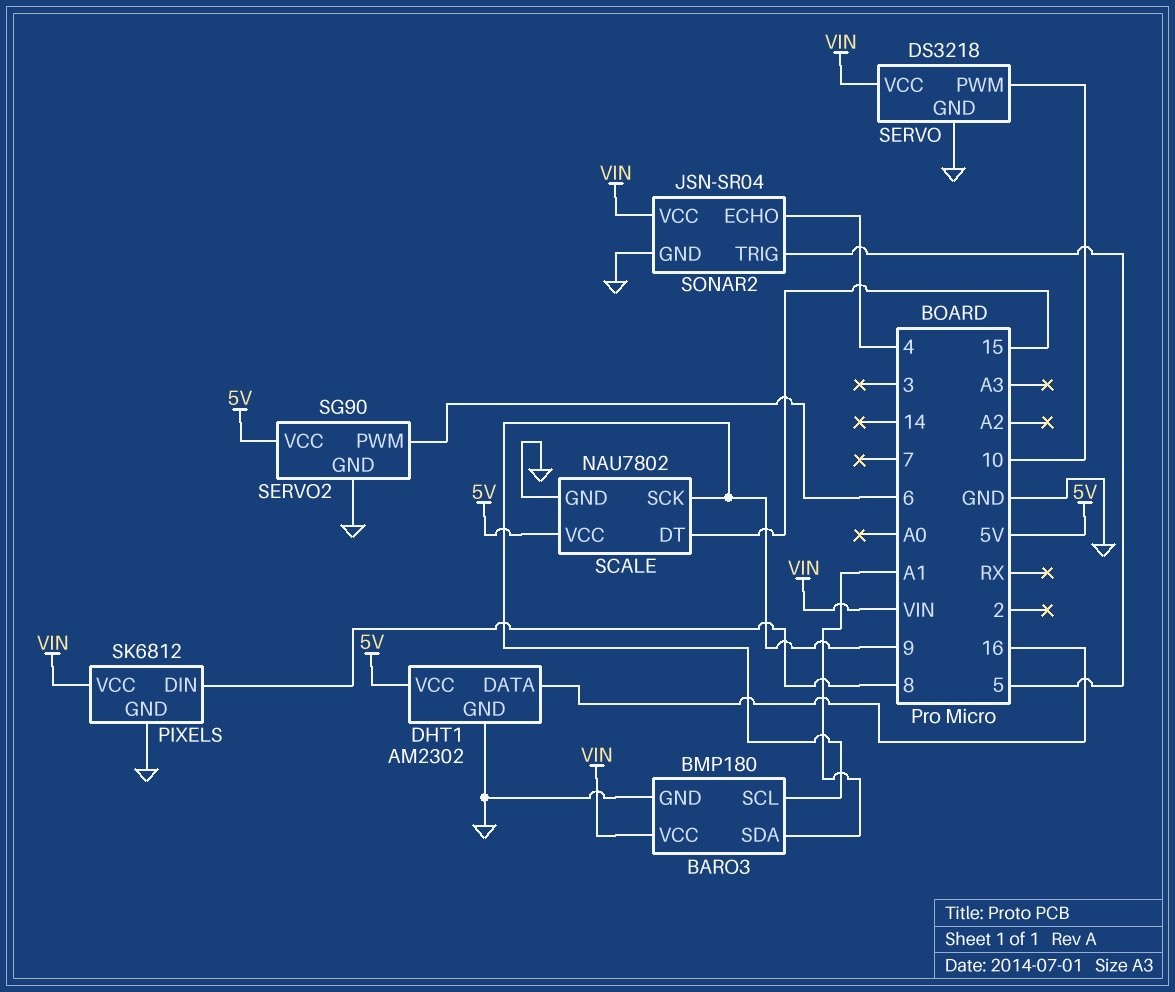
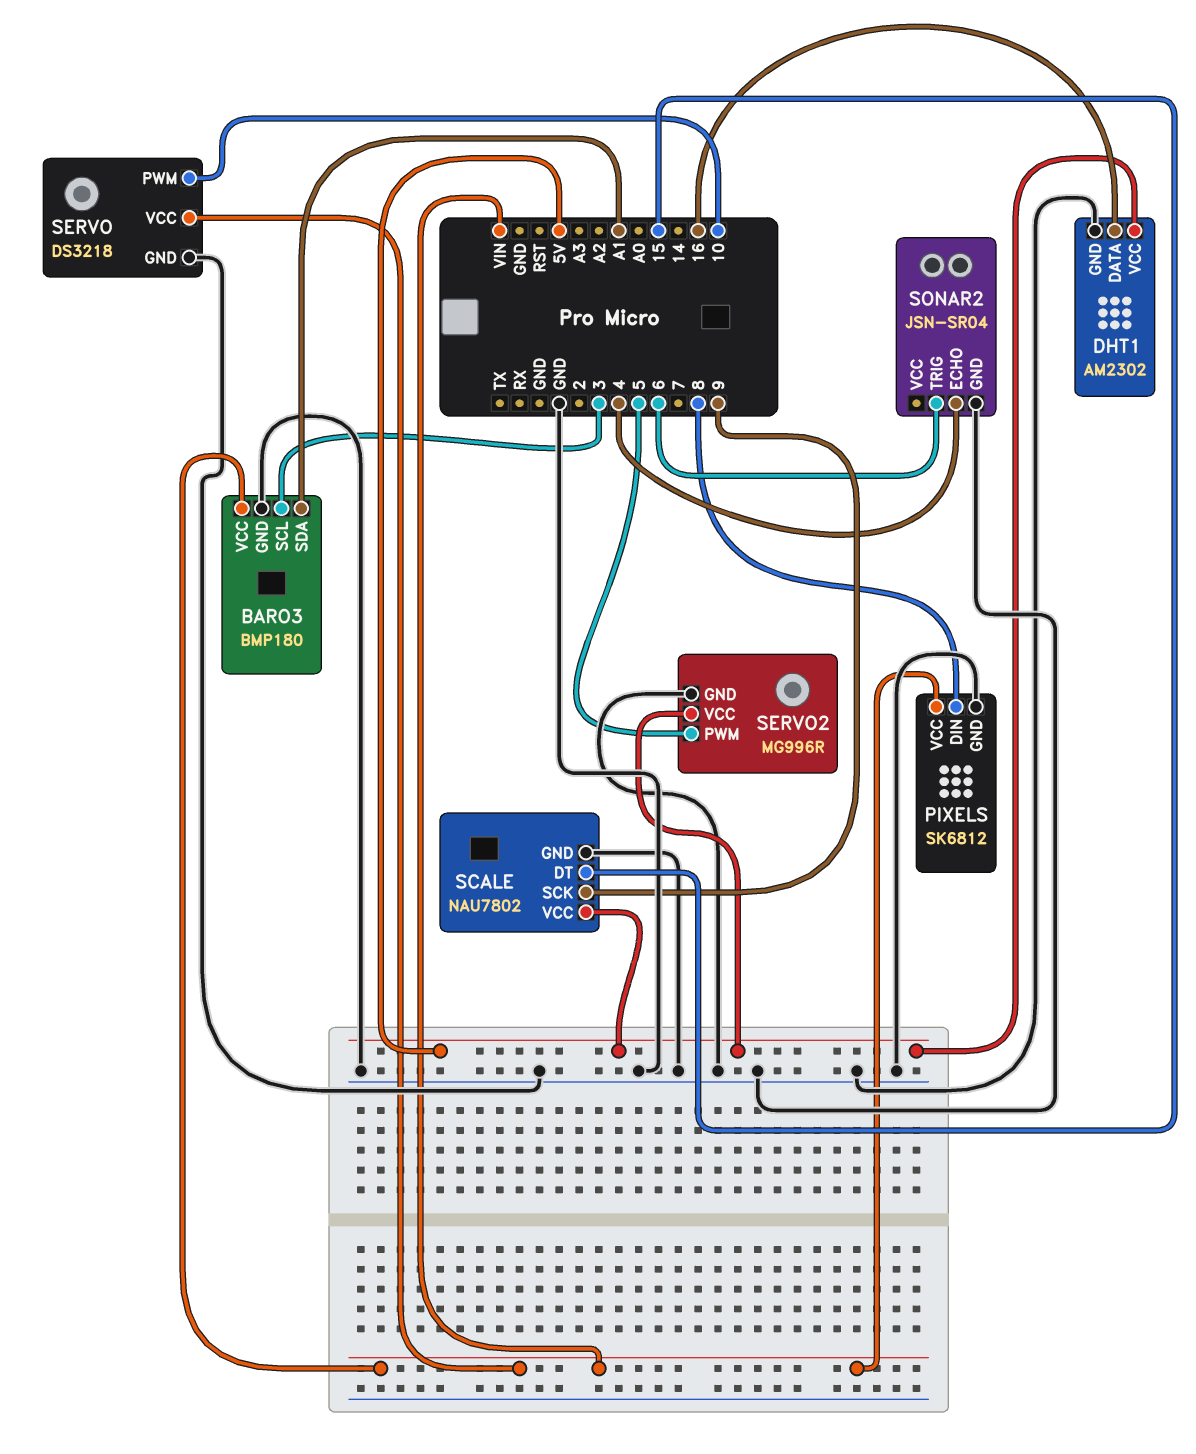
BARO3 pin SCL: 9 -> 3
SERVO2: SG90 -> MG996R
SERVO2 pin PWM: 6 -> 5
SONAR2 pin TRIG: 5 -> 6
SONAR2 pin VCC: VIN -> none

